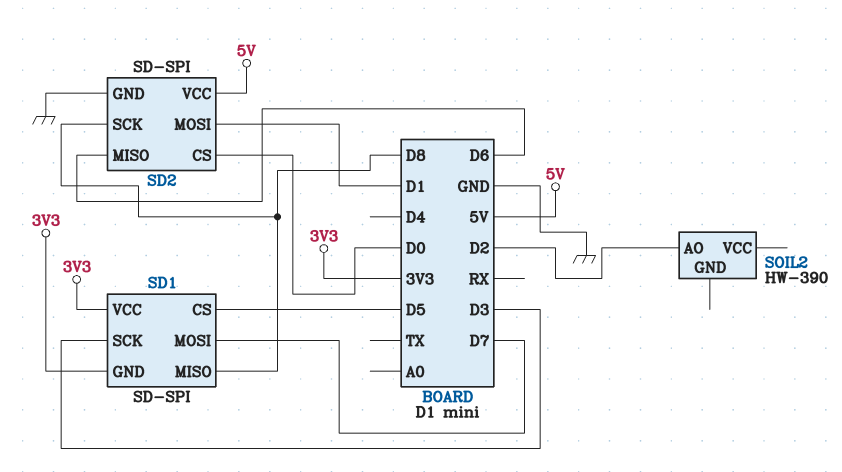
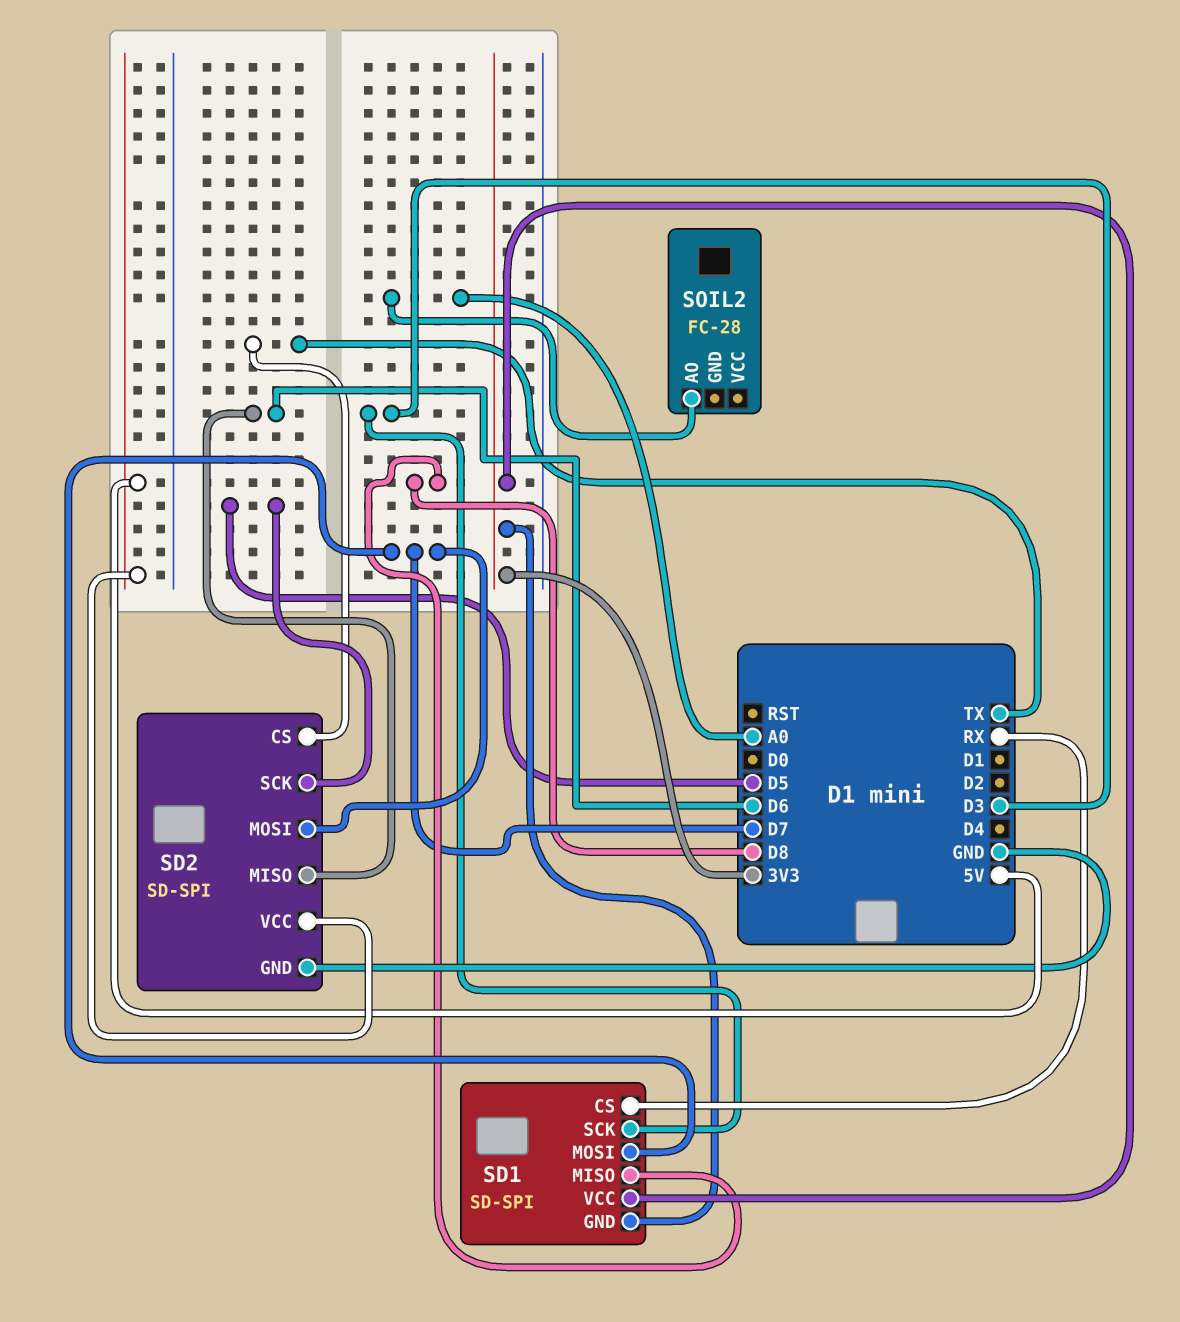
SD1 pin CS: D5 -> RX
SD2 pin CS: D0 -> TX
SD2 pin MOSI: D1 -> D7
SD2 pin SCK: D8 -> D5
SOIL2: HW-390 -> FC-28
SOIL2 pin AO: D2 -> A0

